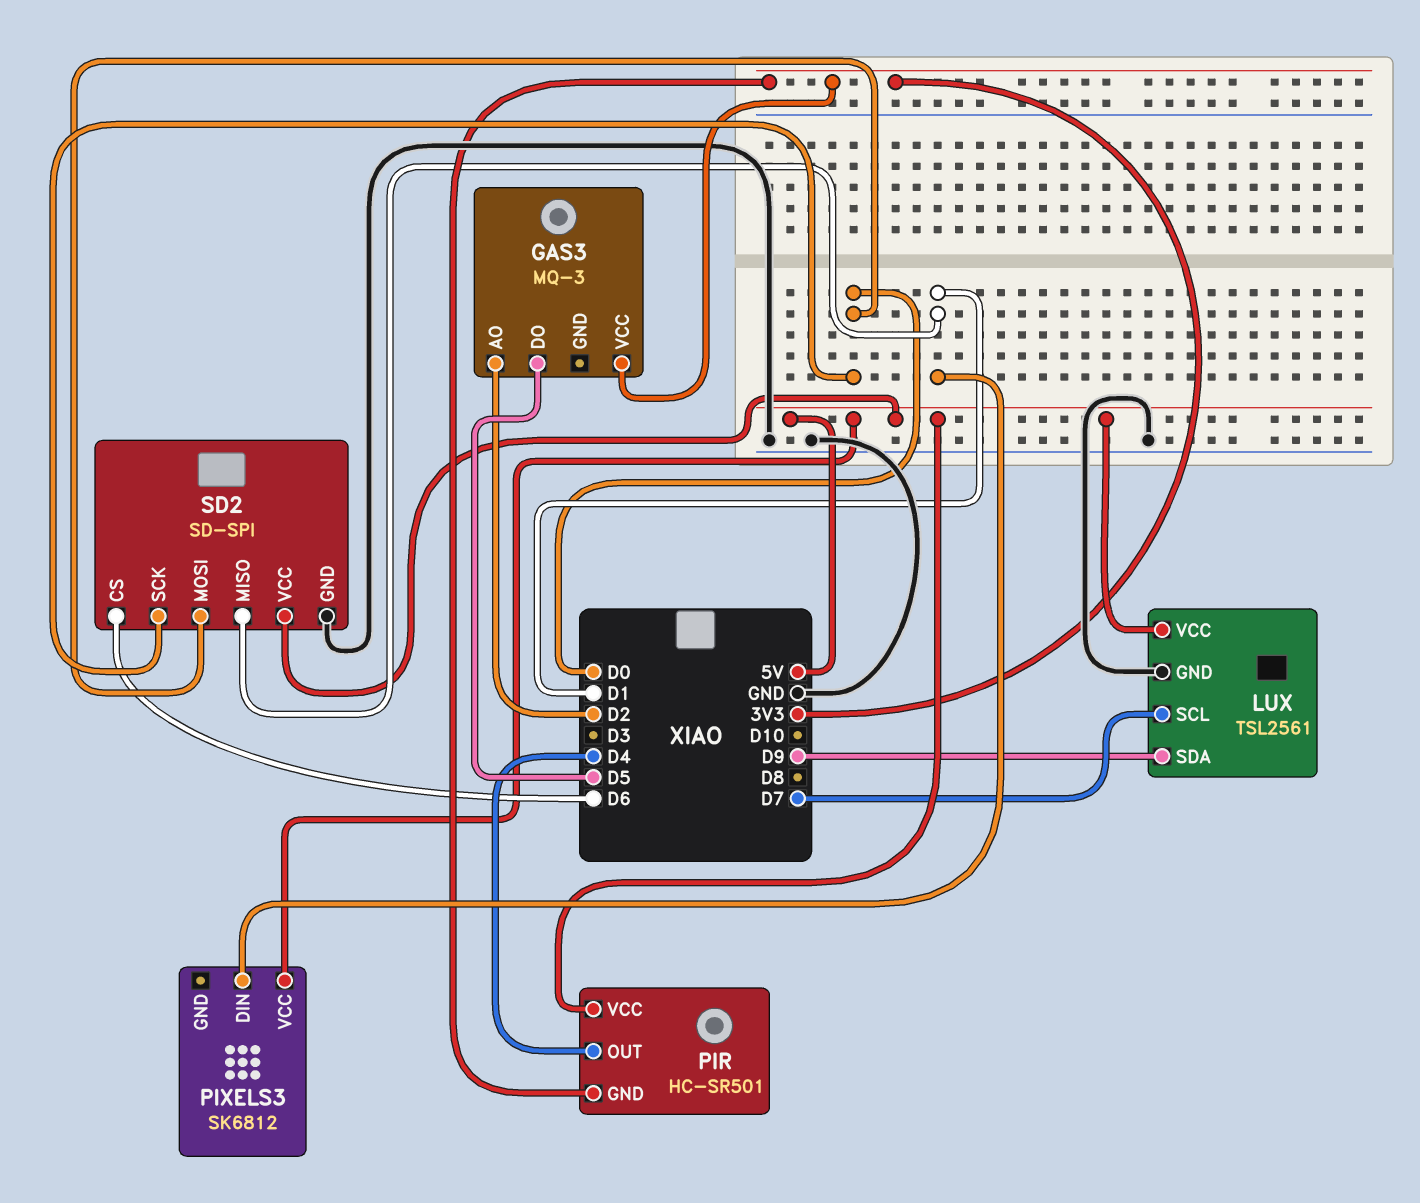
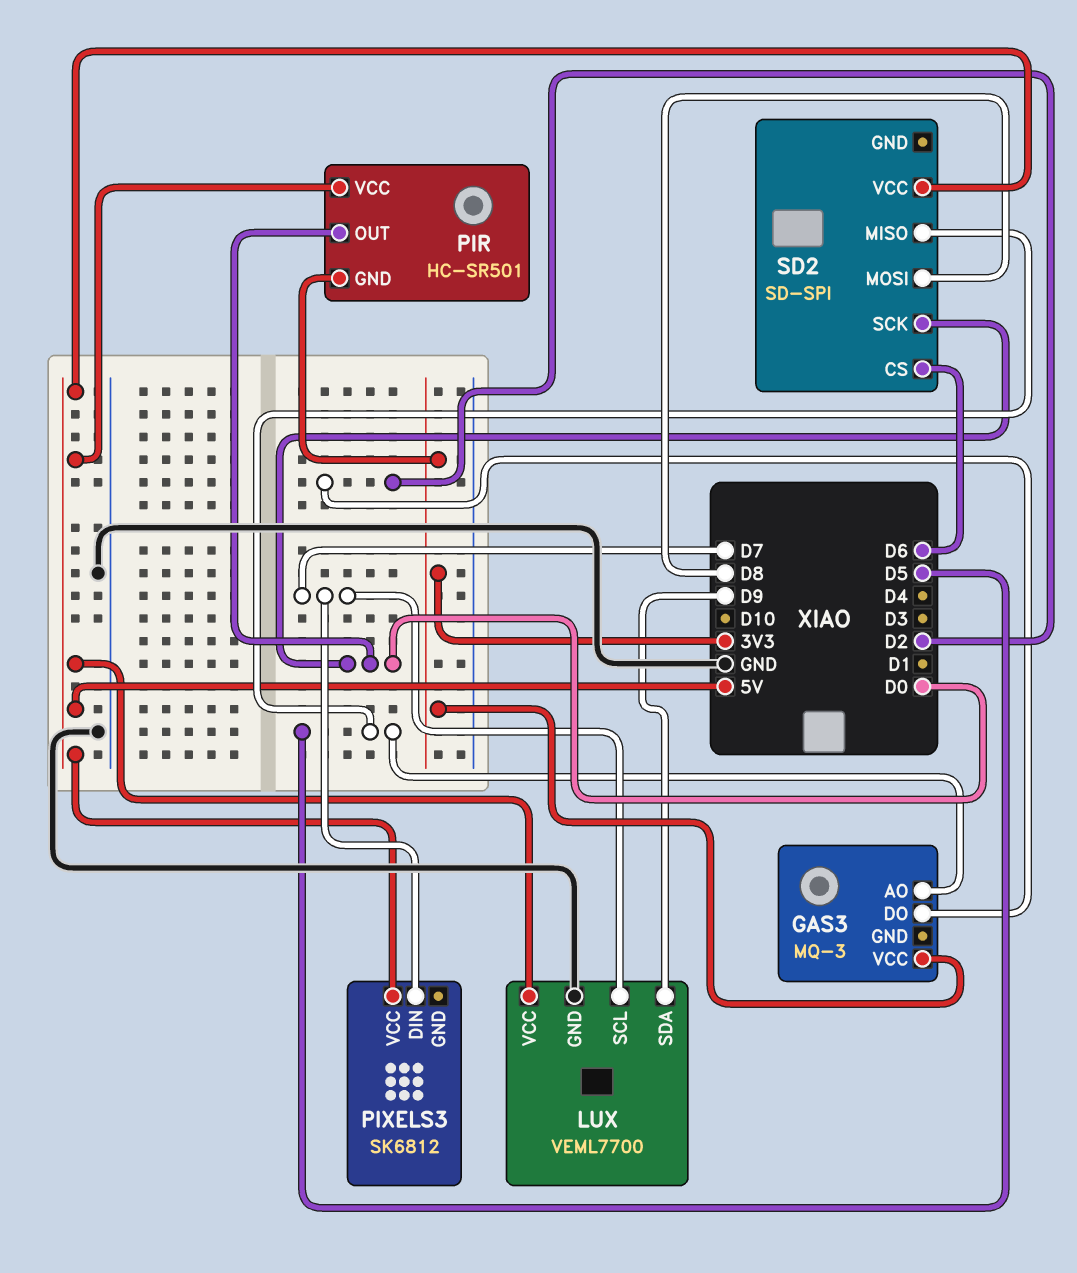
GAS3 pin AO: D2 -> D5
GAS3 pin DO: D5 -> D2
LUX: TSL2561 -> VEML7700
PIR pin OUT: D4 -> D0
PIXELS3 pin DIN: D1 -> D7
SD2 pin GND: GND -> none
SD2 pin MISO: D1 -> D5
SD2 pin MOSI: D0 -> D8

